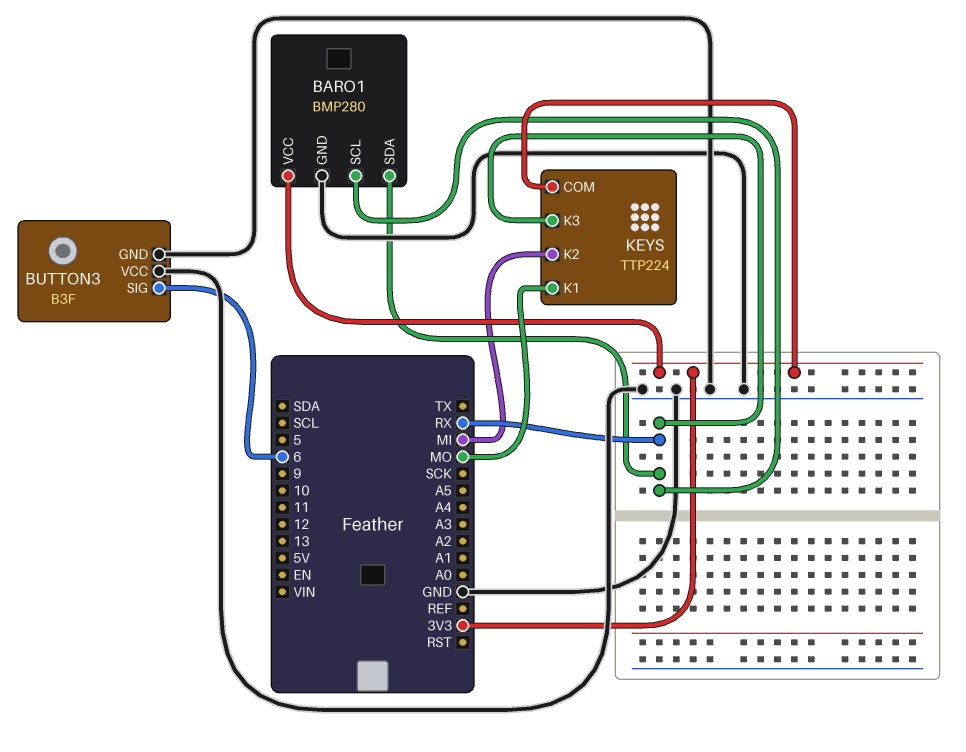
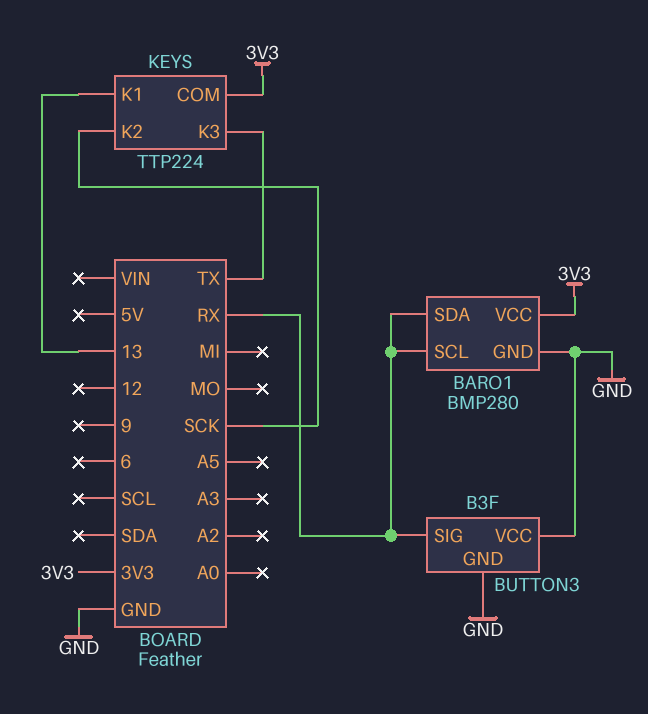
BUTTON3 pin SIG: 6 -> RX
KEYS pin K1: MO -> 13
KEYS pin K2: MI -> SCK
KEYS pin K3: RX -> TX

